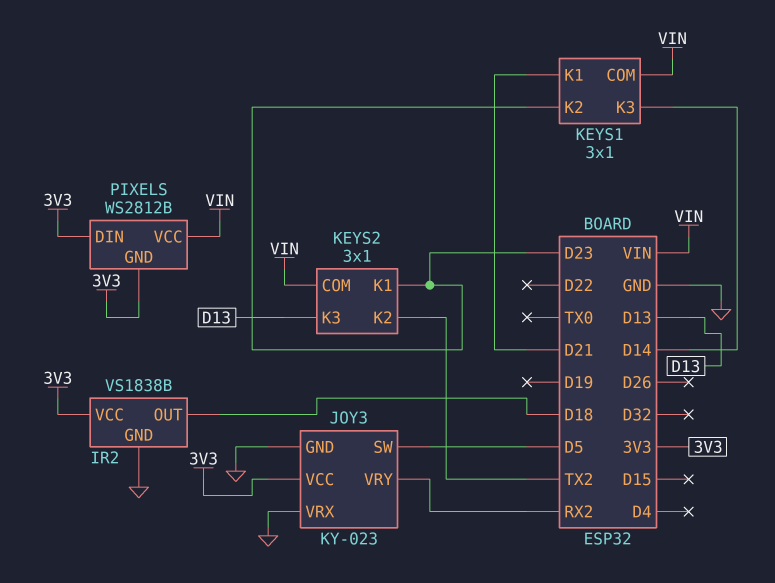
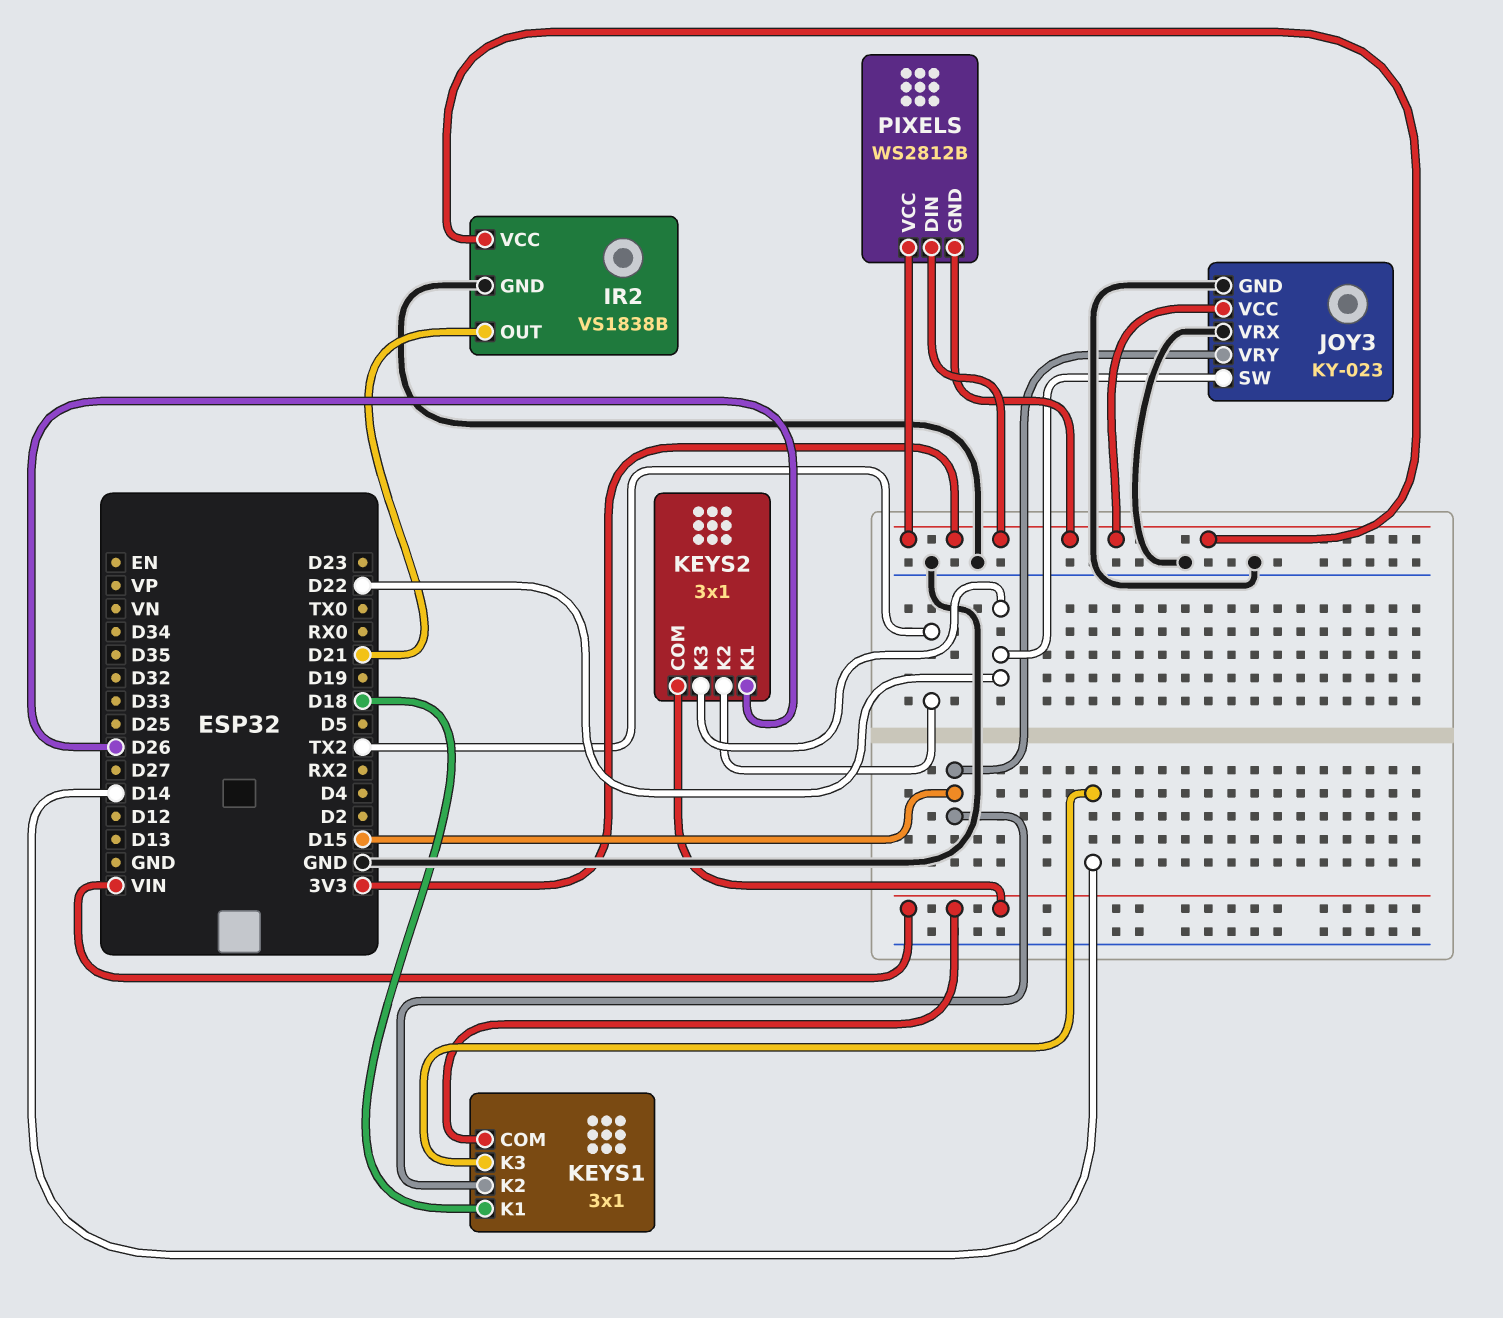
IR2 pin OUT: D18 -> D21
JOY3 pin SW: D5 -> D22
JOY3 pin VRY: RX2 -> D15
KEYS1 pin K1: D21 -> D18
KEYS1 pin K2: D23 -> D15
KEYS2 pin K1: D23 -> D26
KEYS2 pin K3: D13 -> D22
PIXELS pin VCC: VIN -> 3V3

